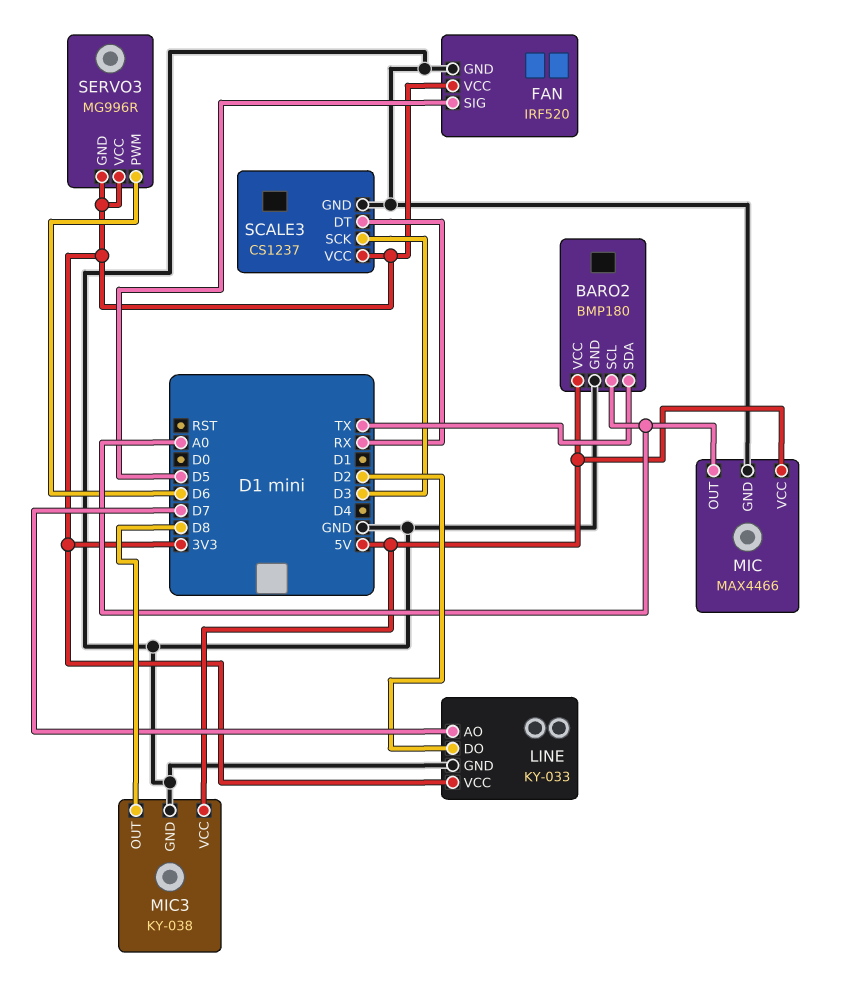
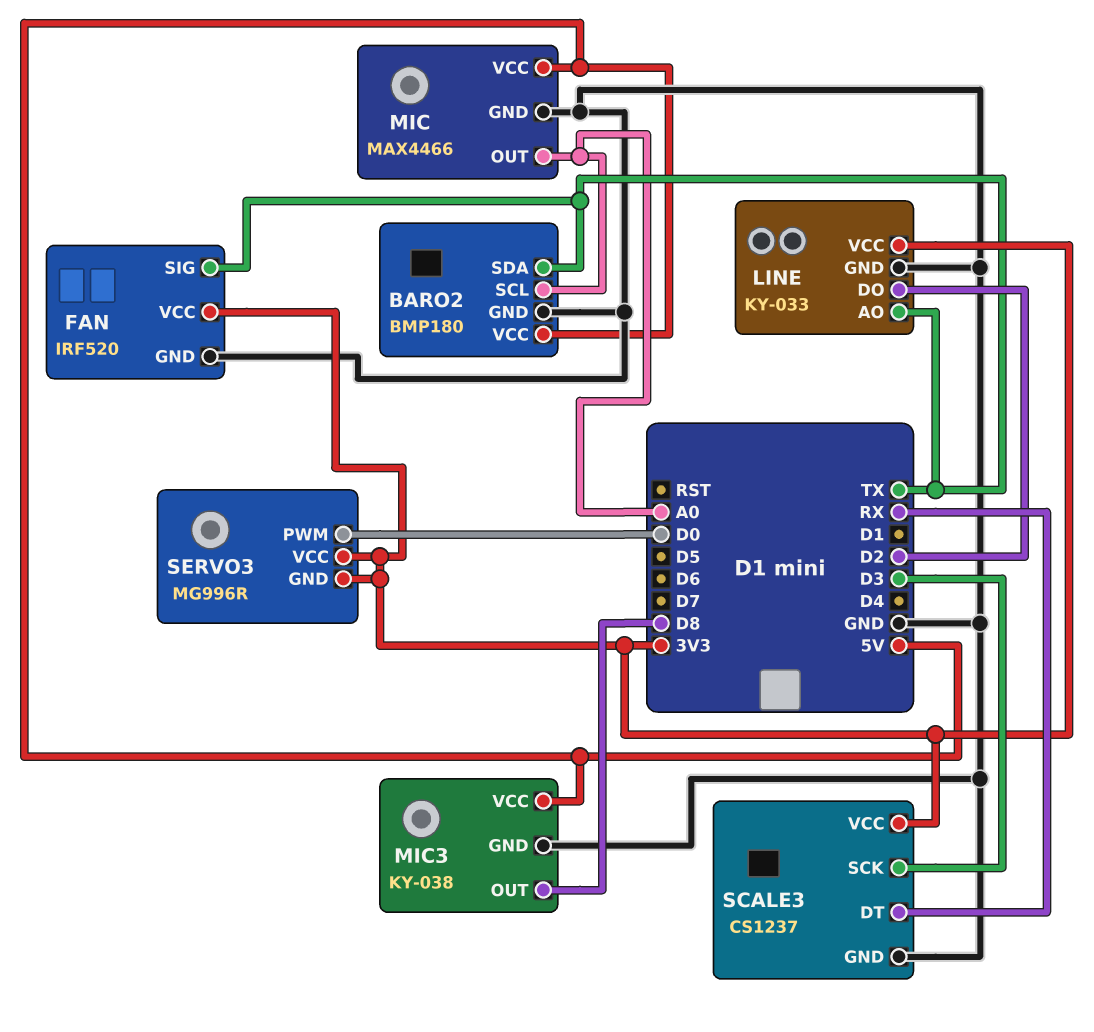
FAN pin SIG: D5 -> TX
LINE pin AO: D7 -> TX
SERVO3 pin PWM: D6 -> D0

